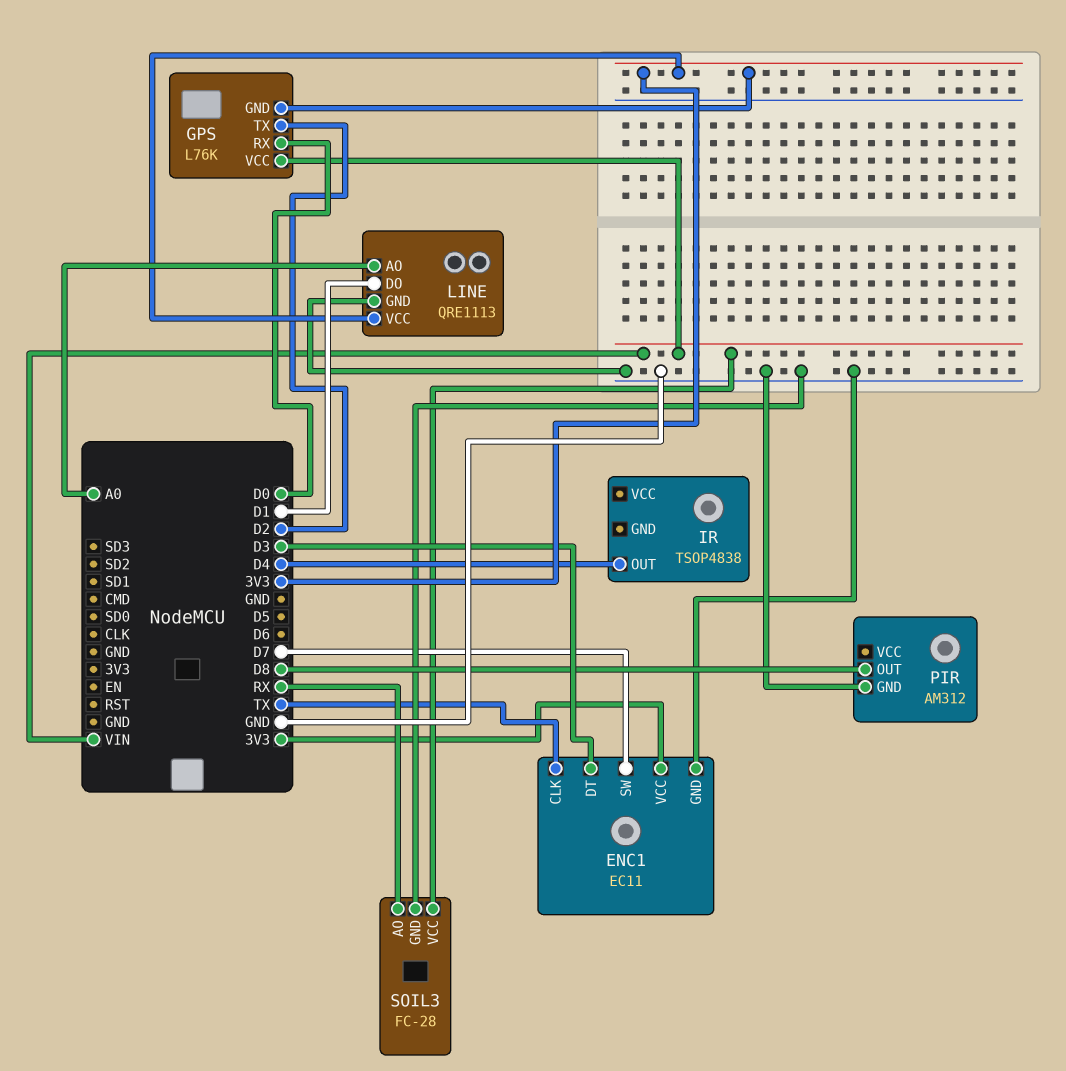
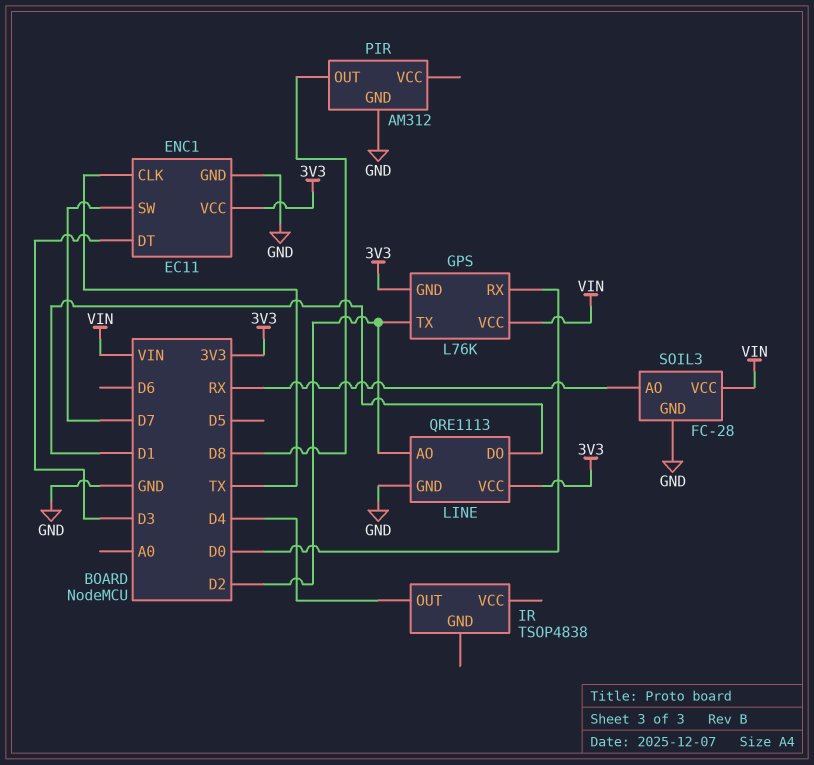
LINE pin AO: A0 -> D2

